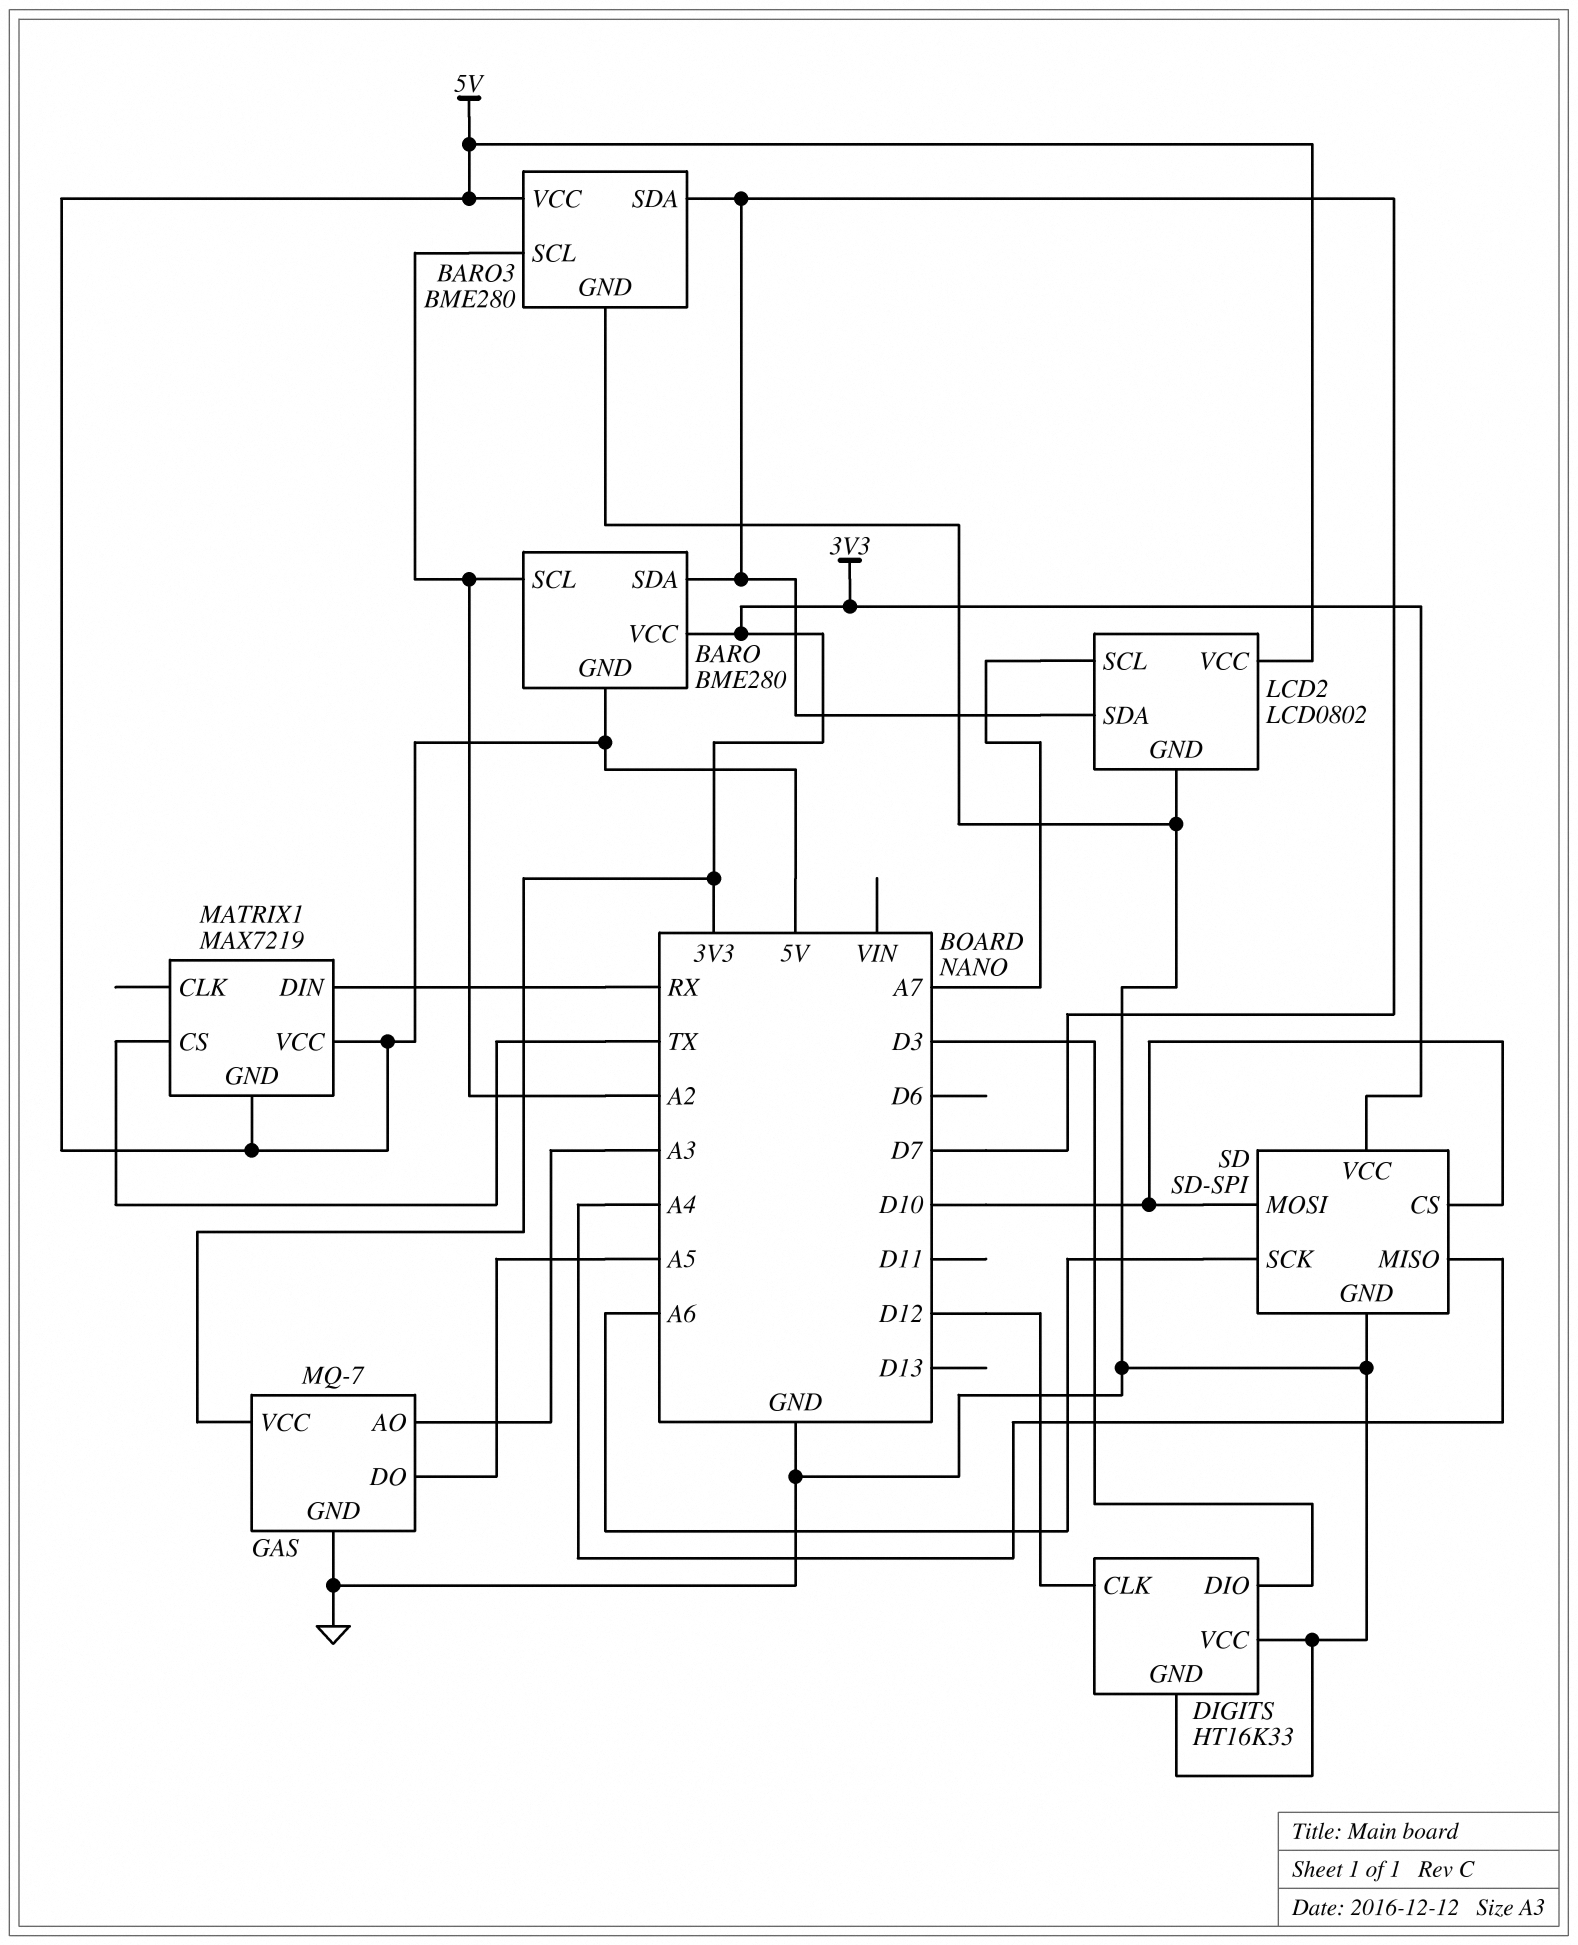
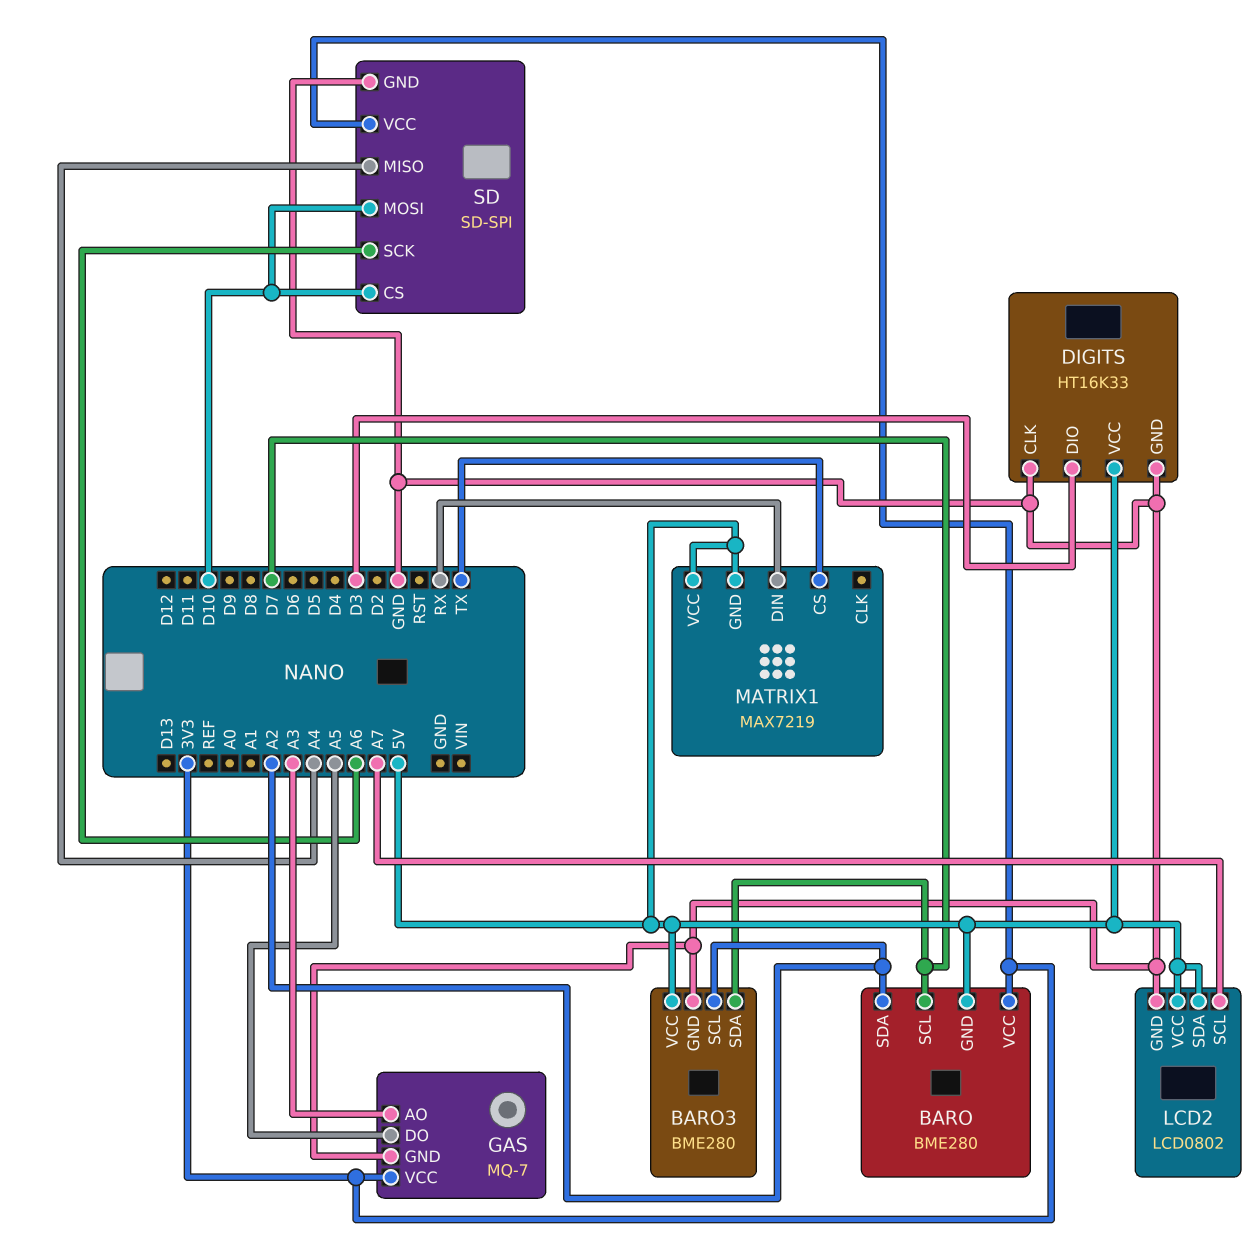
BARO pin SCL: A2 -> D7
BARO pin SDA: D7 -> A2
DIGITS pin CLK: D12 -> GND
DIGITS pin VCC: GND -> 5V
LCD2 pin SDA: D7 -> 5V

